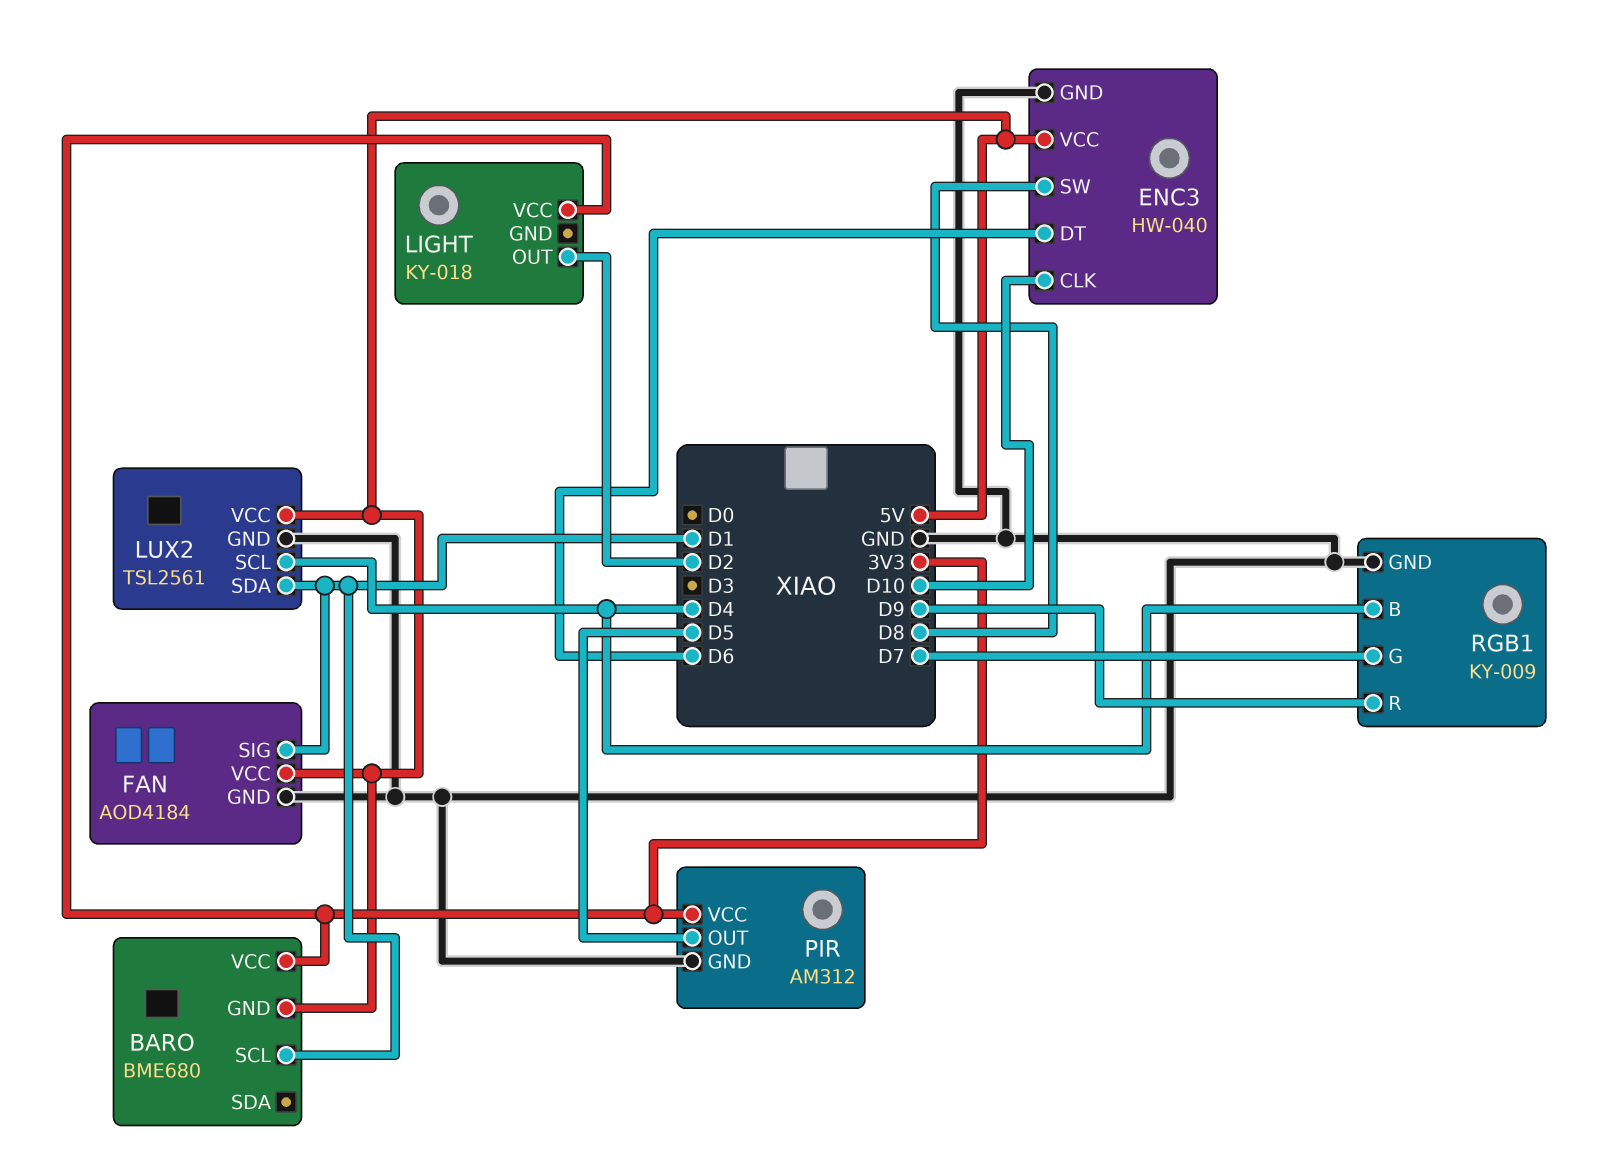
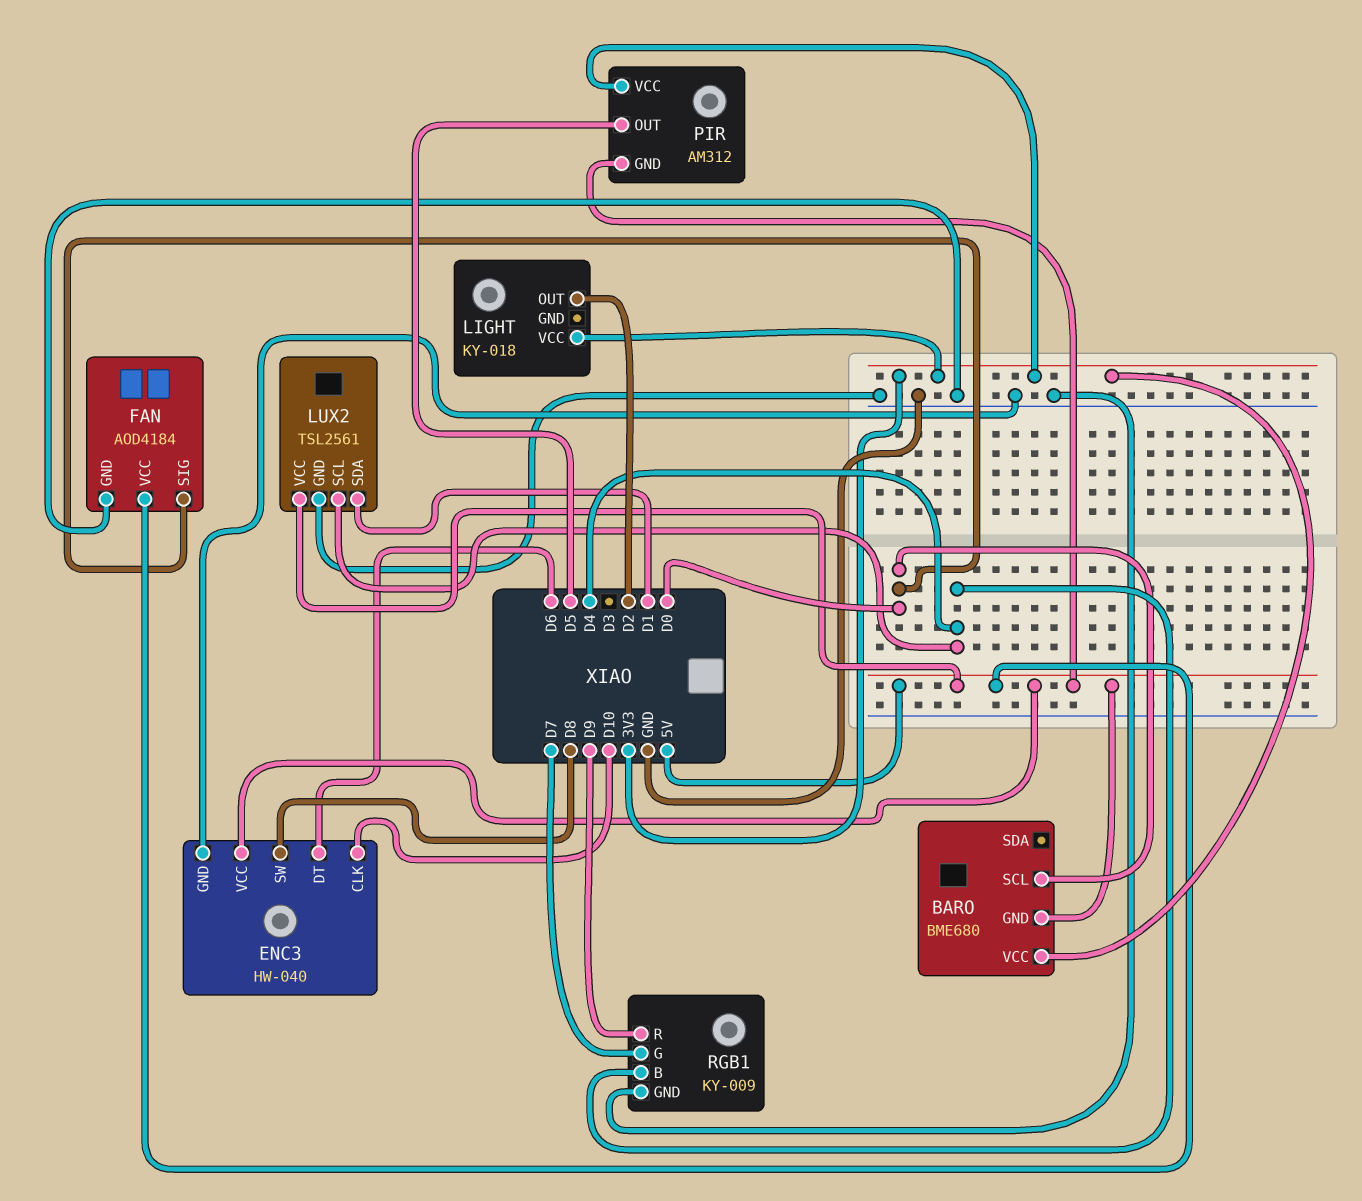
BARO pin SCL: D1 -> D0
FAN pin SIG: D1 -> D0
PIR pin GND: GND -> 5V

